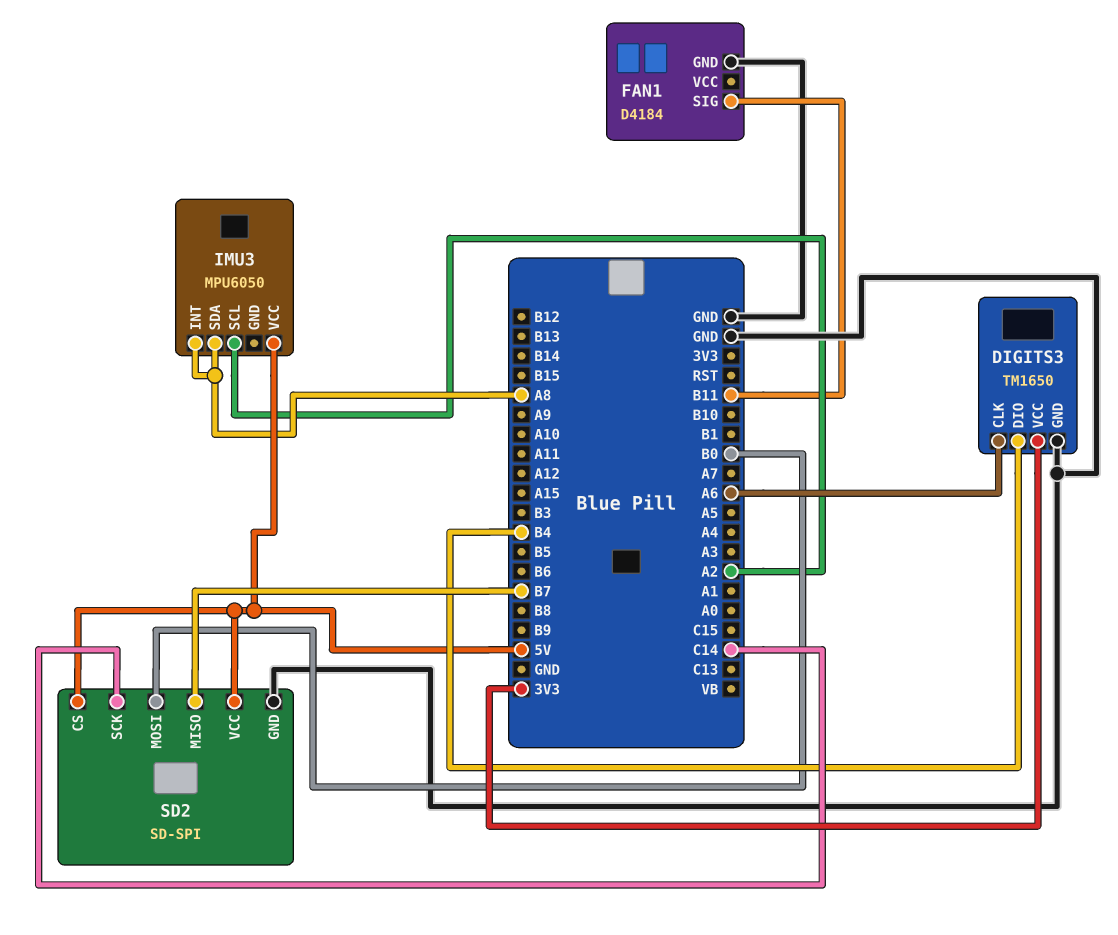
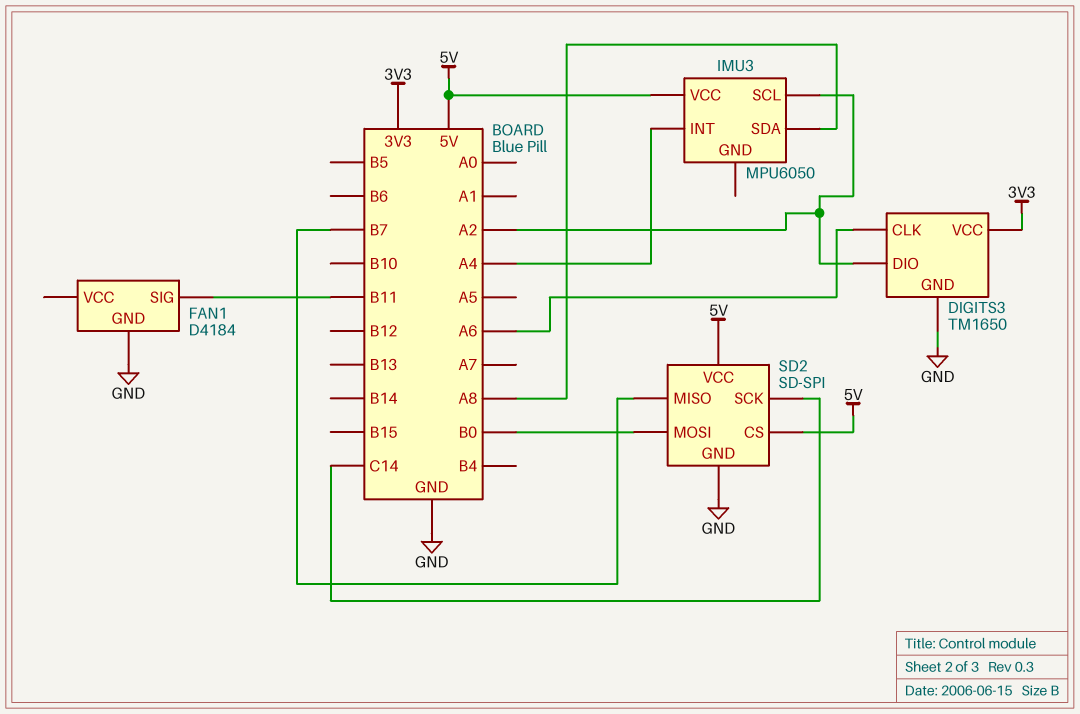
DIGITS3 pin DIO: B4 -> A2
IMU3 pin INT: A8 -> A4

